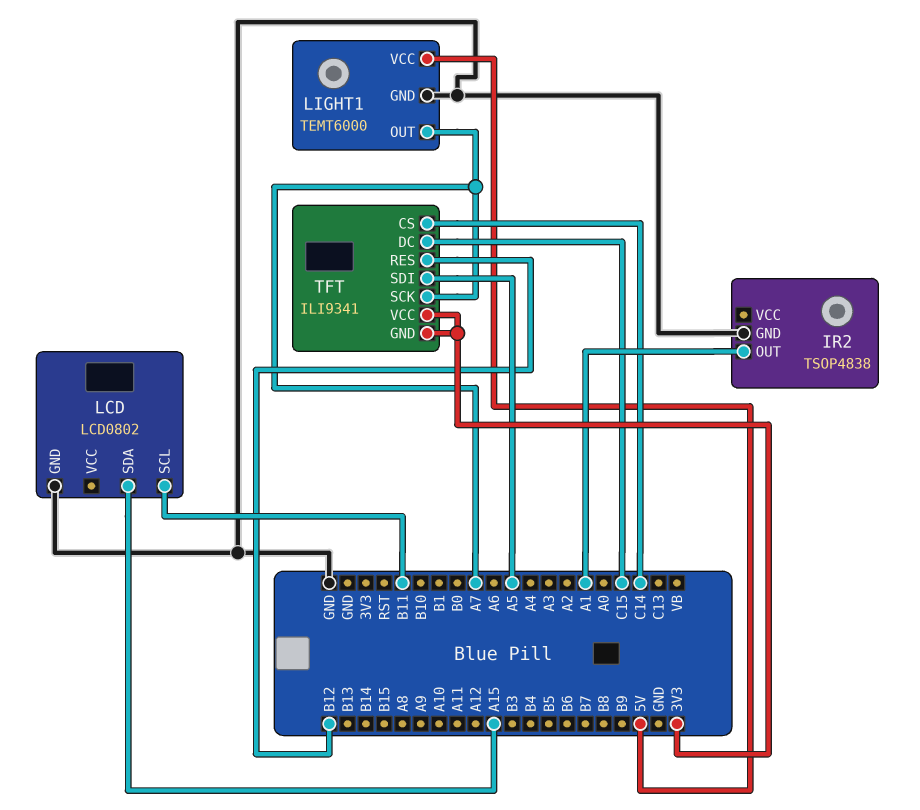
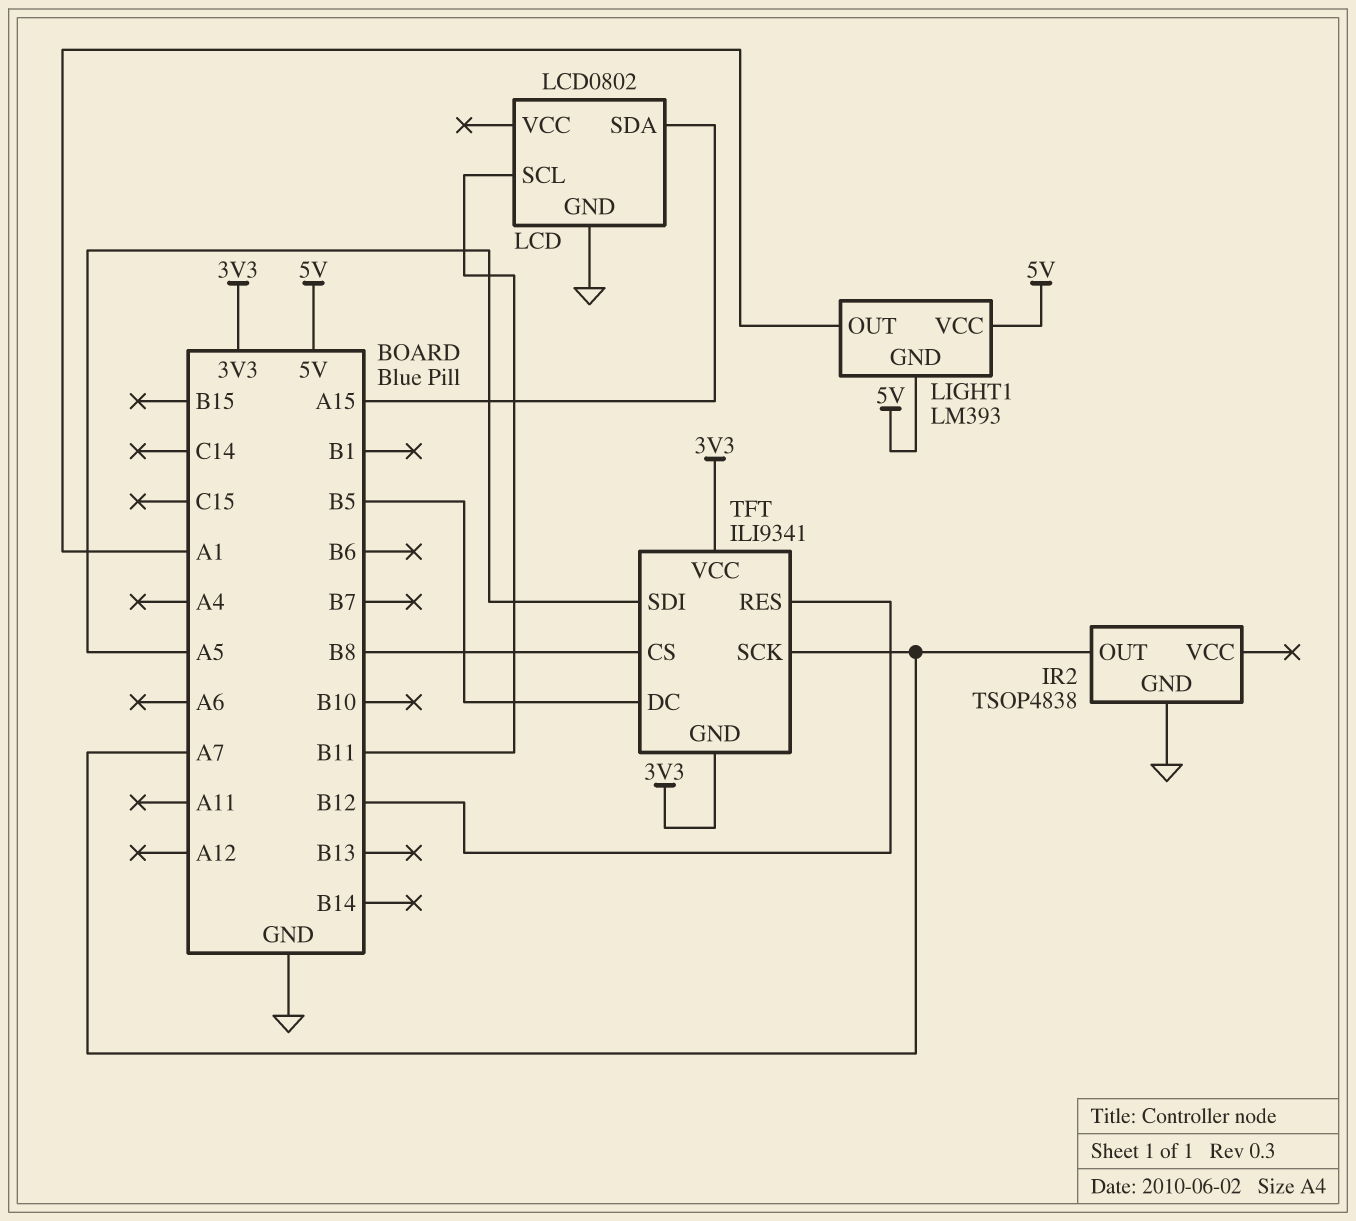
IR2 pin OUT: A1 -> A7
LIGHT1: TEMT6000 -> LM393
LIGHT1 pin GND: GND -> 5V
LIGHT1 pin OUT: A7 -> A1
TFT pin CS: C14 -> B8
TFT pin DC: C15 -> B5

